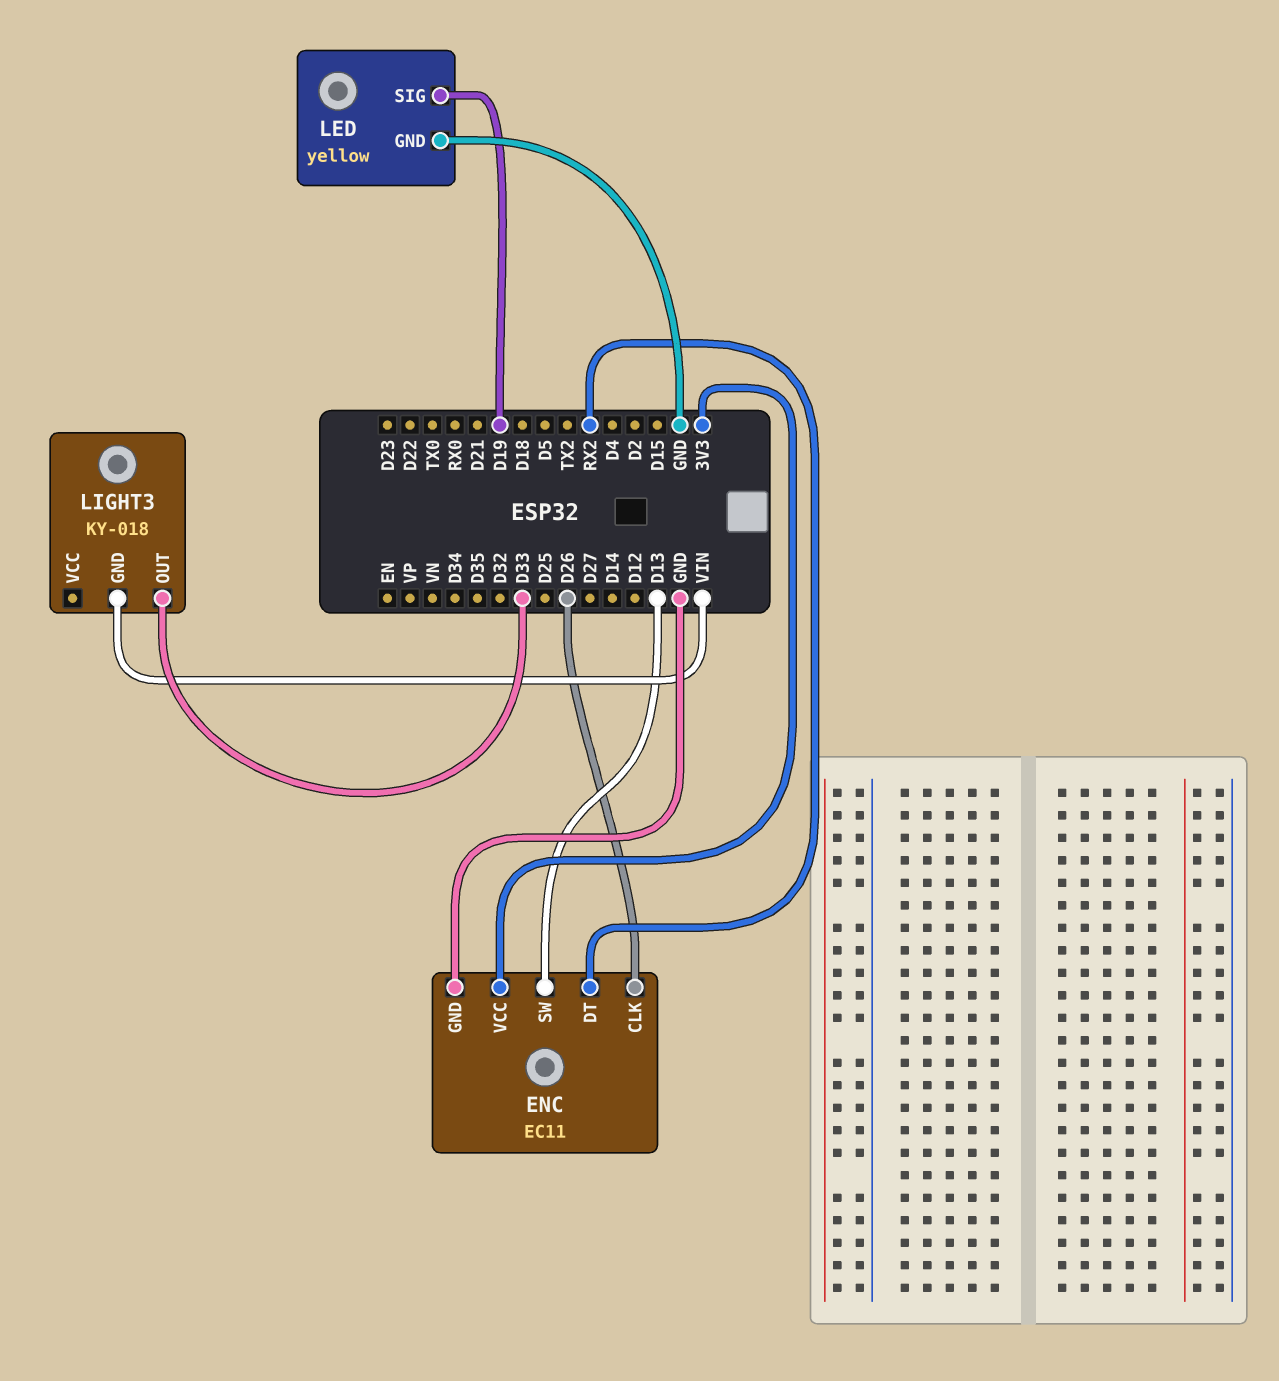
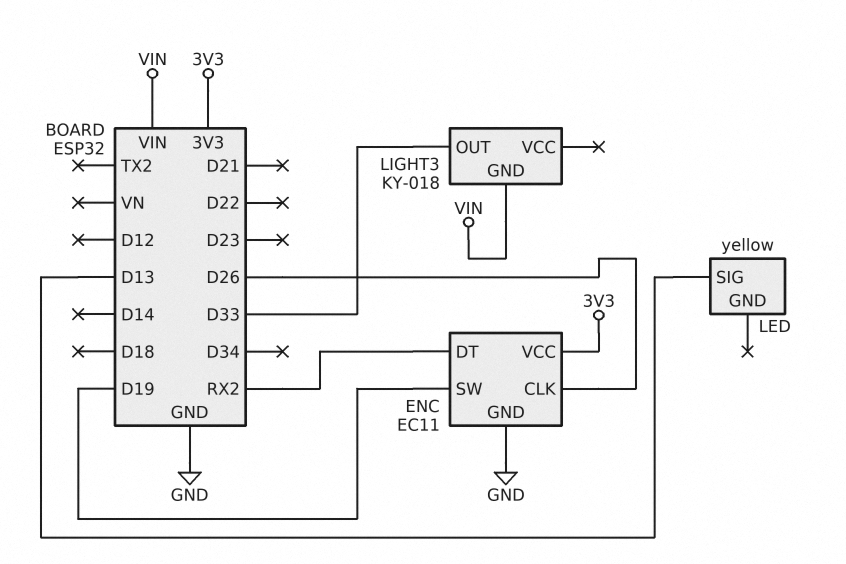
ENC pin SW: D13 -> D19
LED pin GND: GND -> none
LED pin SIG: D19 -> D13

